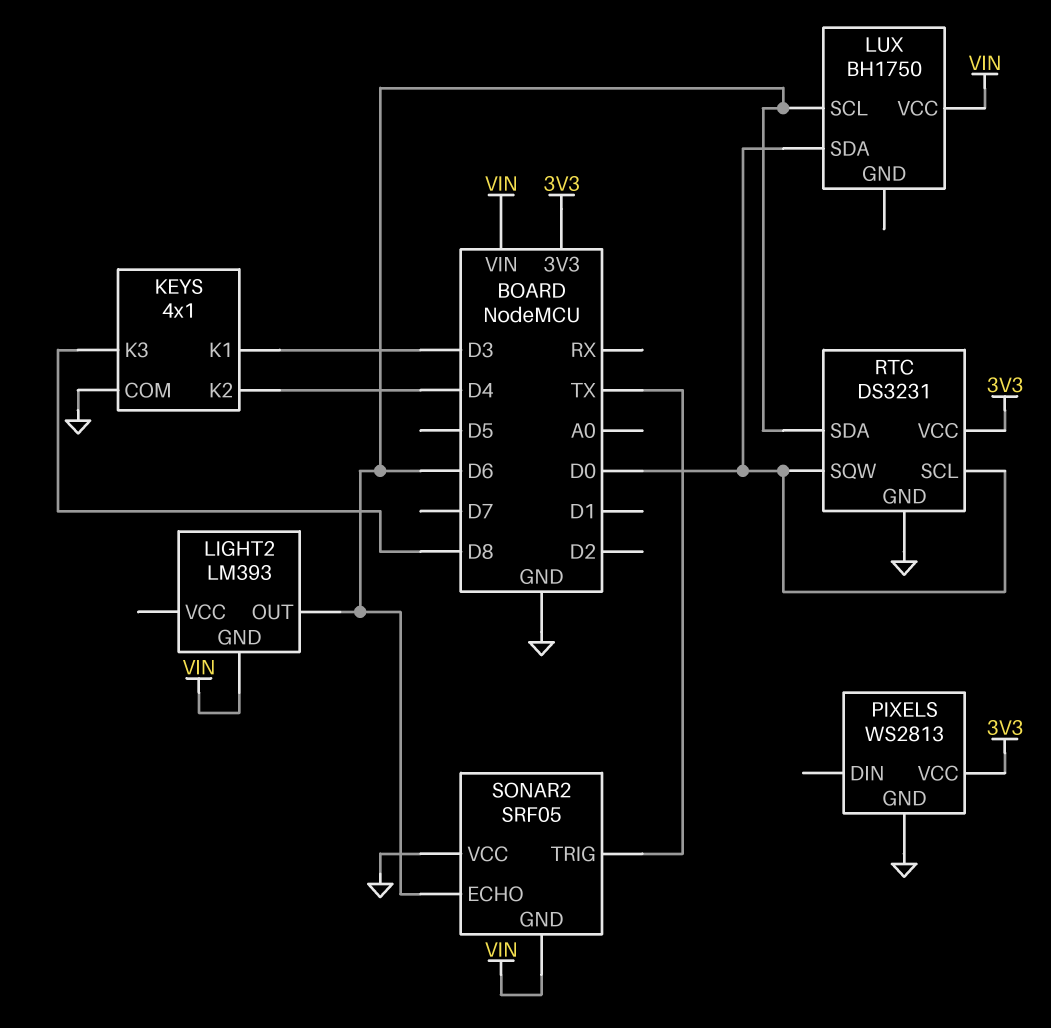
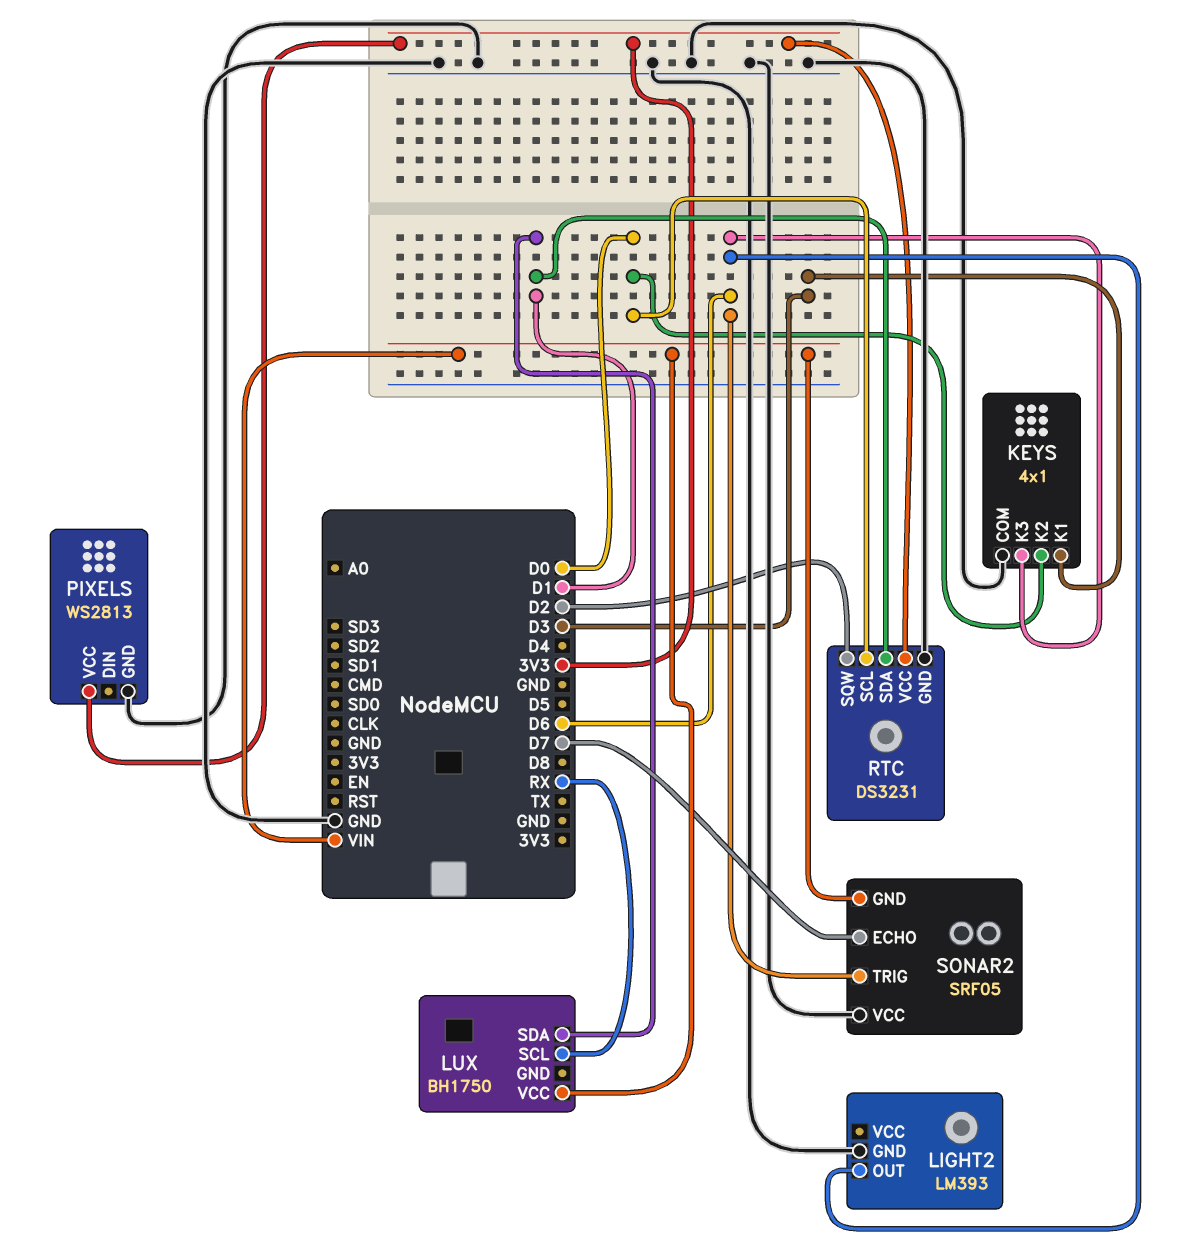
KEYS pin K2: D4 -> D0
KEYS pin K3: D8 -> D6
LIGHT2 pin GND: VIN -> GND
LUX pin SCL: D6 -> RX
LUX pin SDA: D0 -> D1
RTC pin SDA: D6 -> D1
RTC pin SQW: D0 -> D2
SONAR2 pin ECHO: D6 -> D7
SONAR2 pin TRIG: TX -> D6

